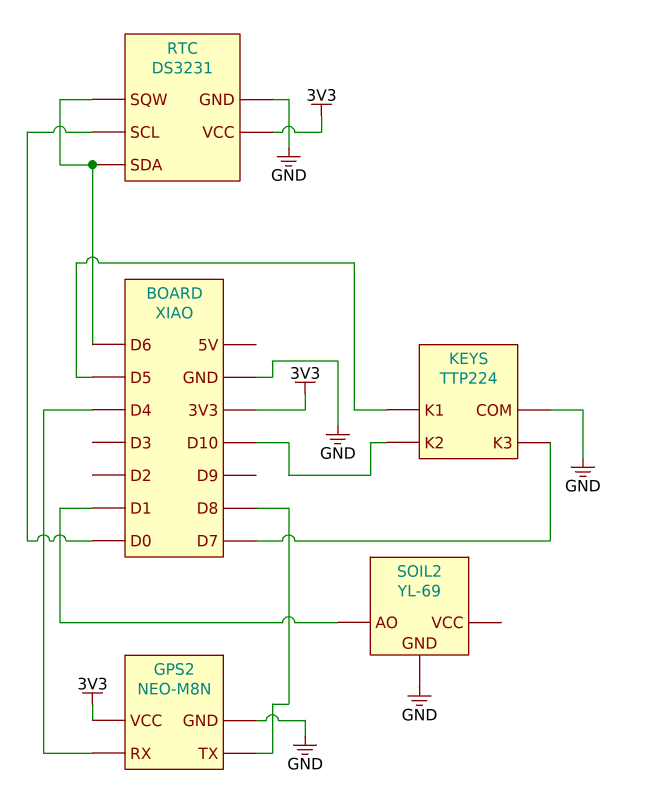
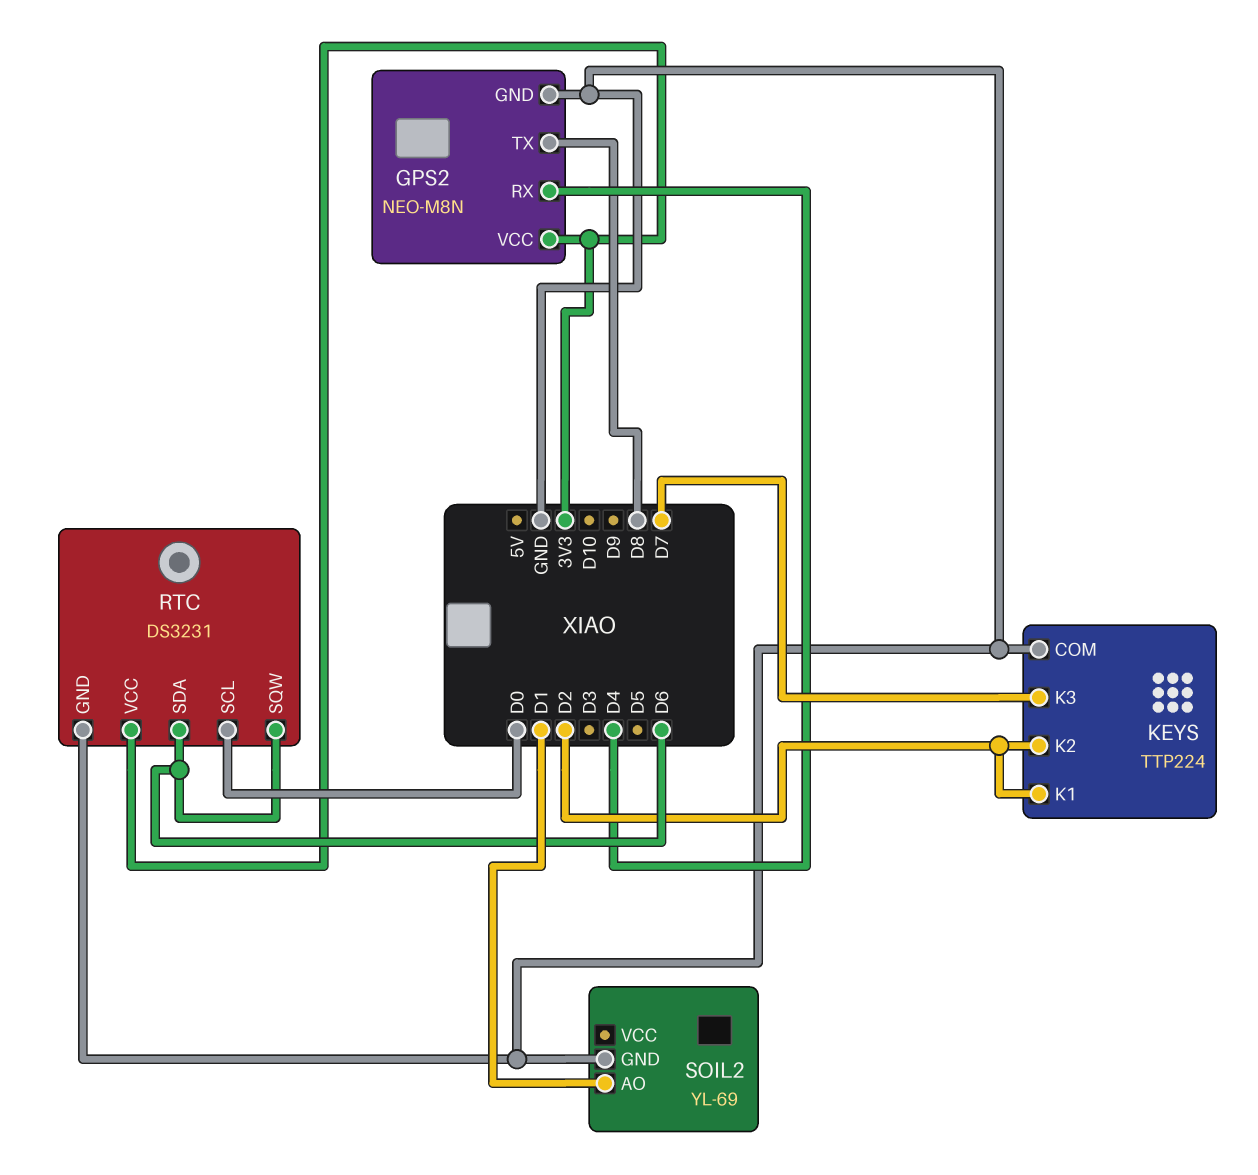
KEYS pin K1: D5 -> D2
KEYS pin K2: D10 -> D2

